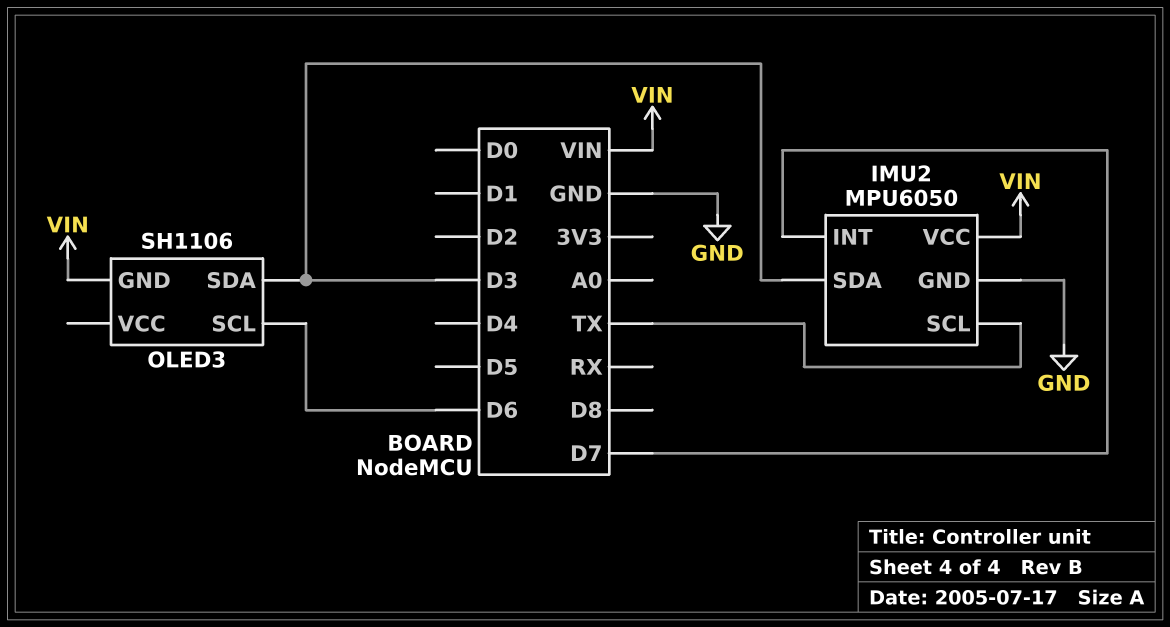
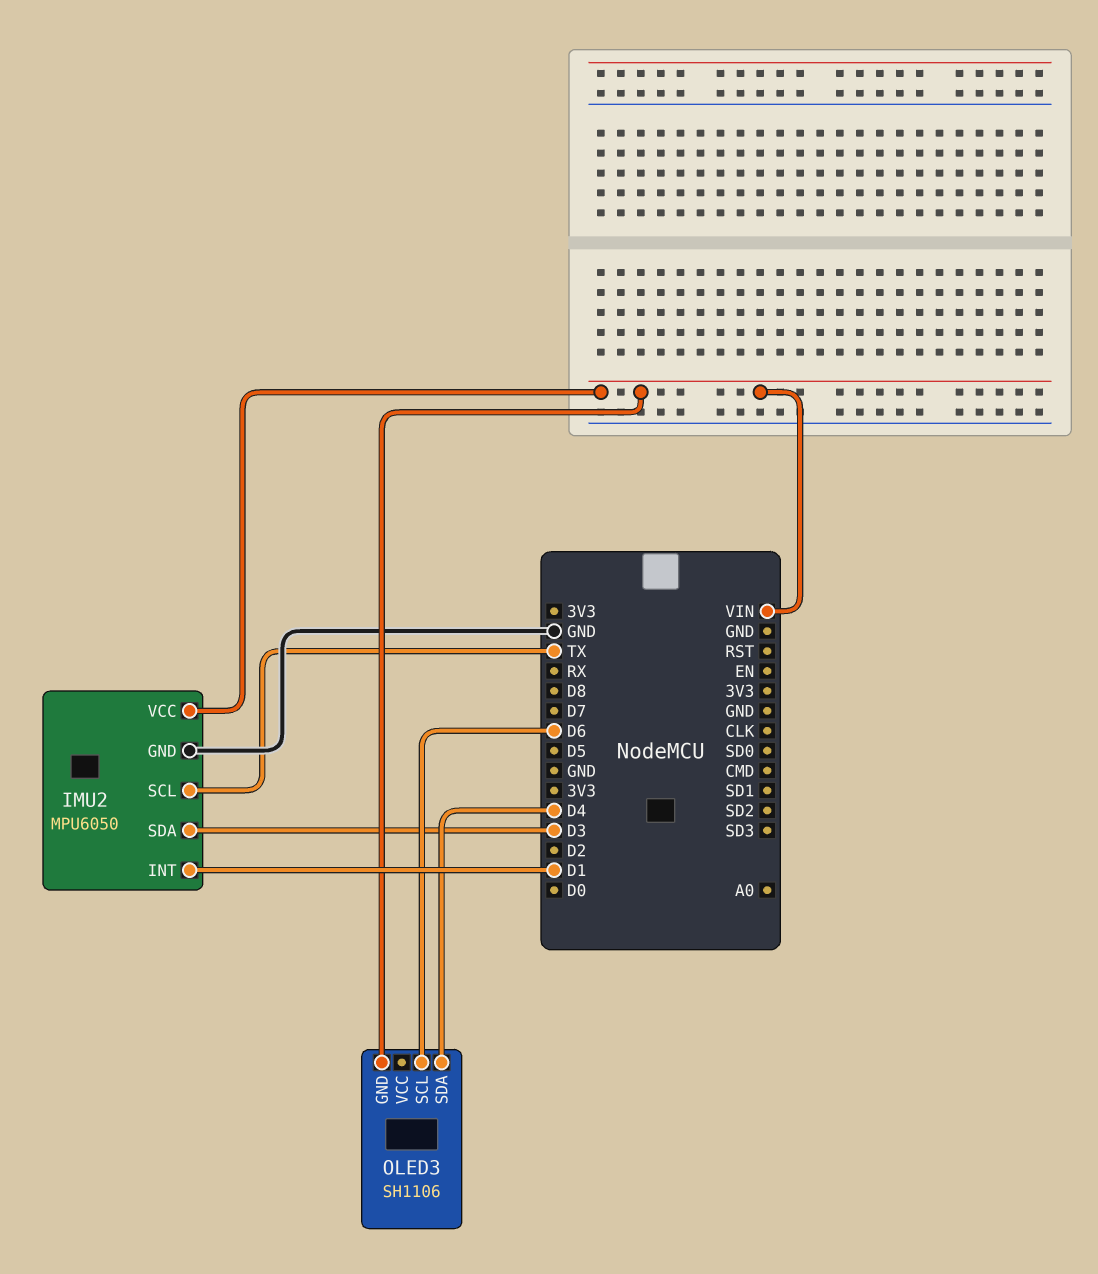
IMU2 pin INT: D7 -> D1
OLED3 pin SDA: D3 -> D4

